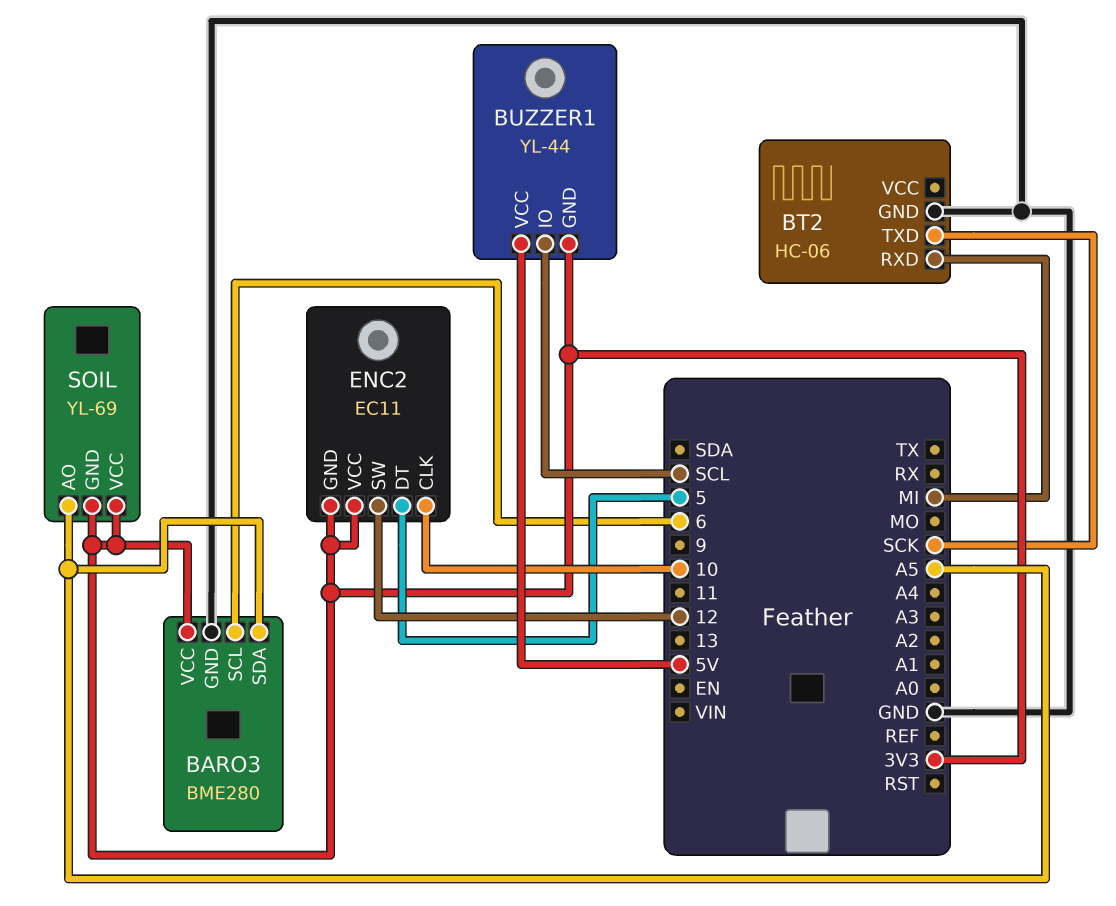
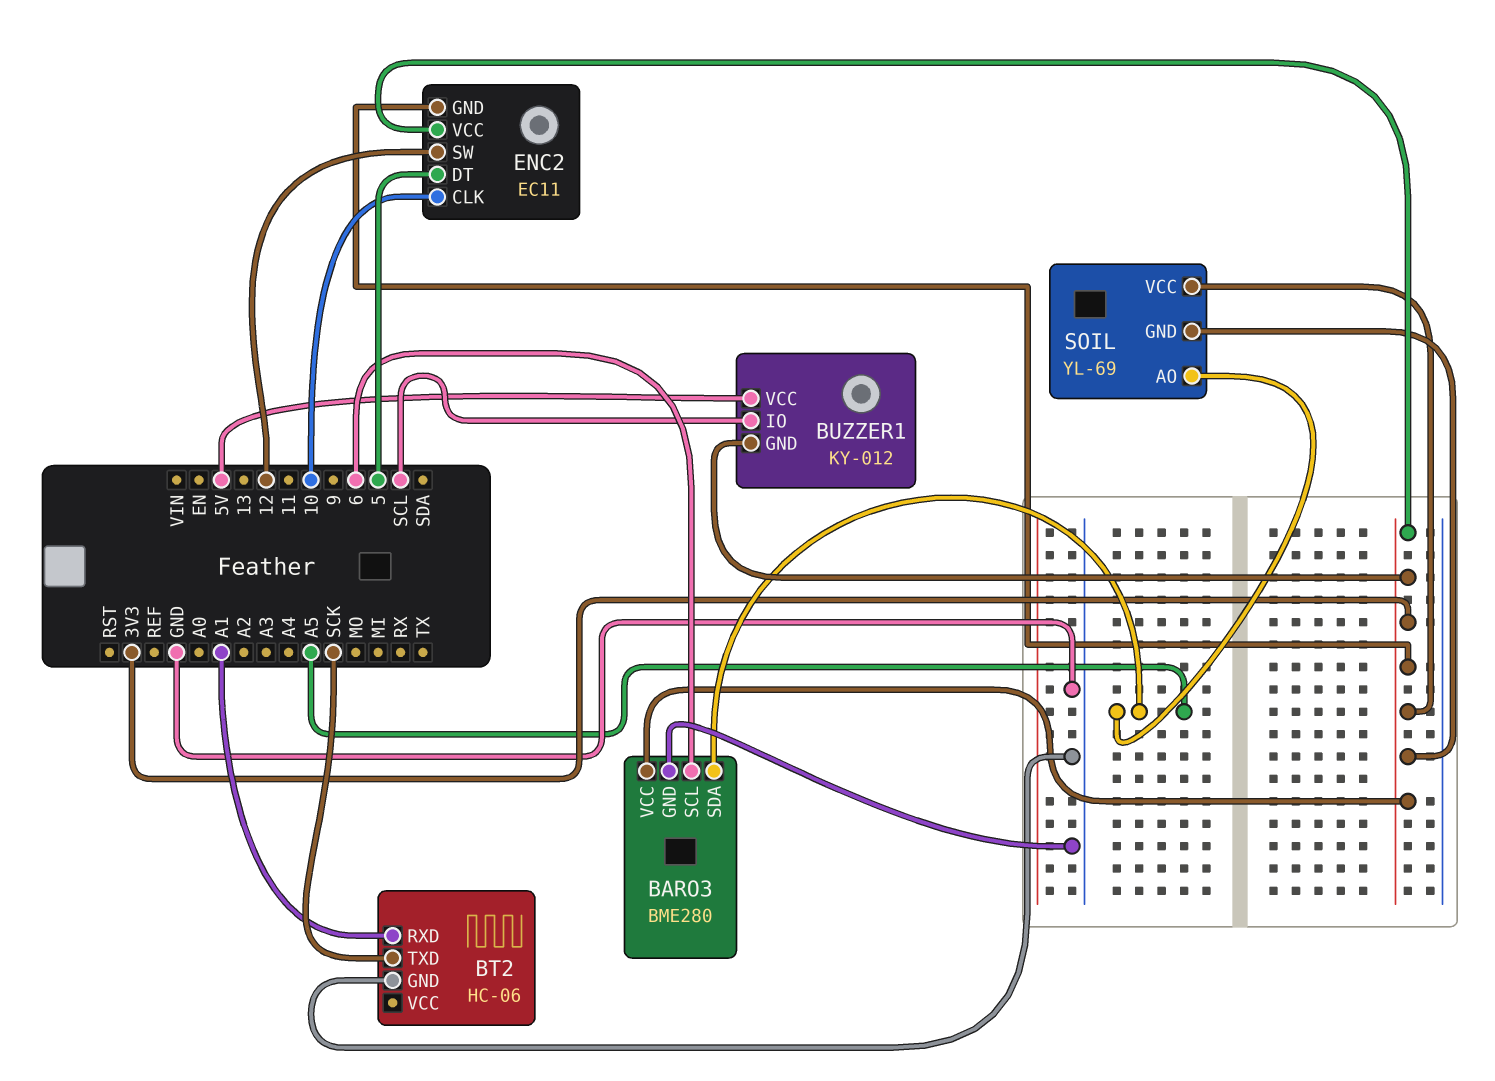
BT2 pin RXD: MI -> A1
BUZZER1: YL-44 -> KY-012

